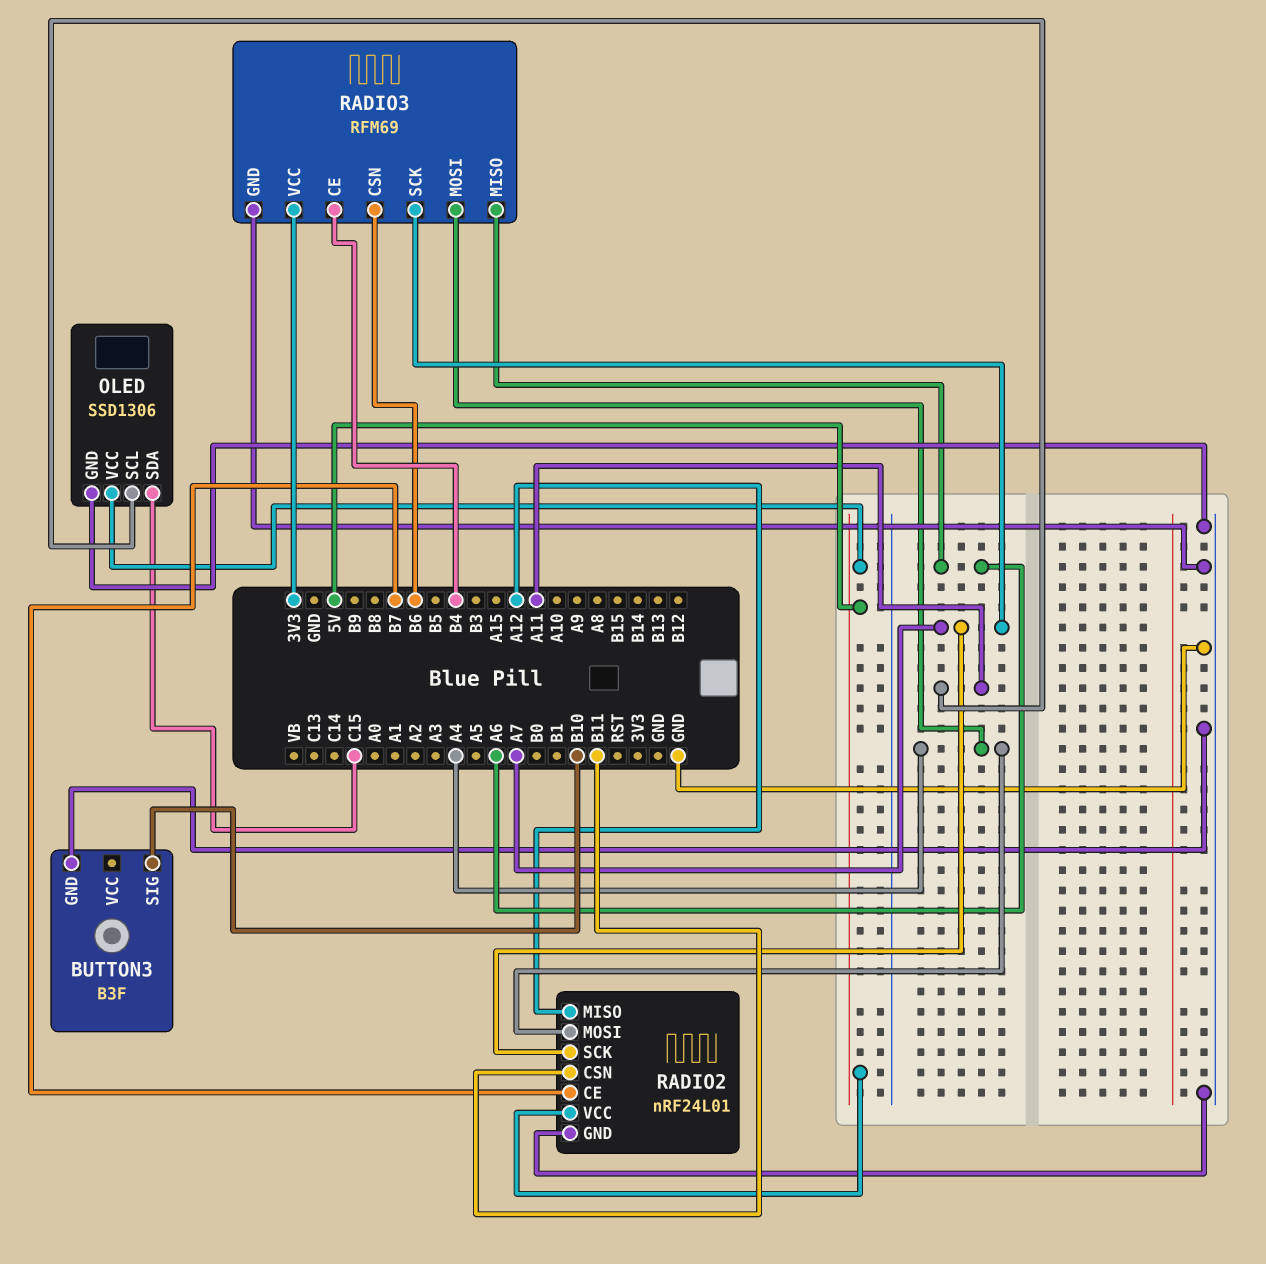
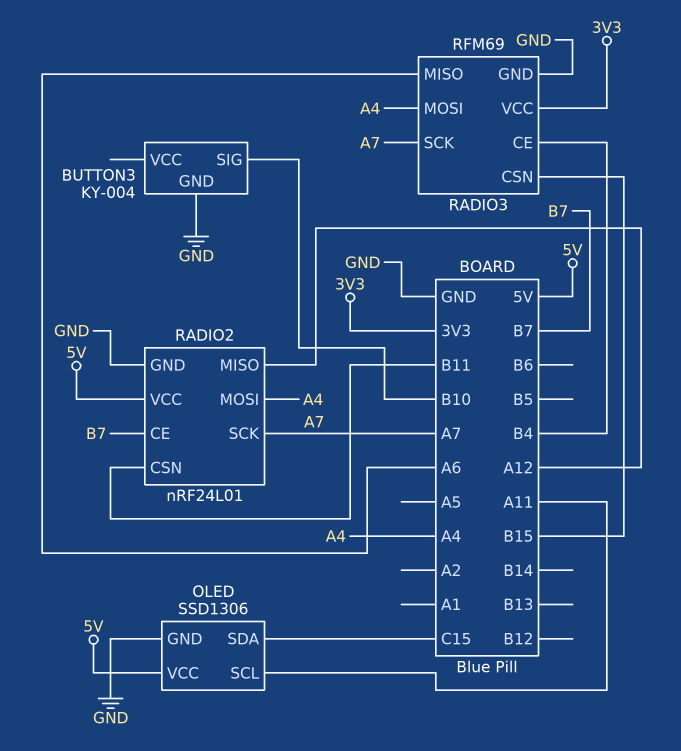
BUTTON3: B3F -> KY-004
RADIO3 pin CSN: B6 -> B15

